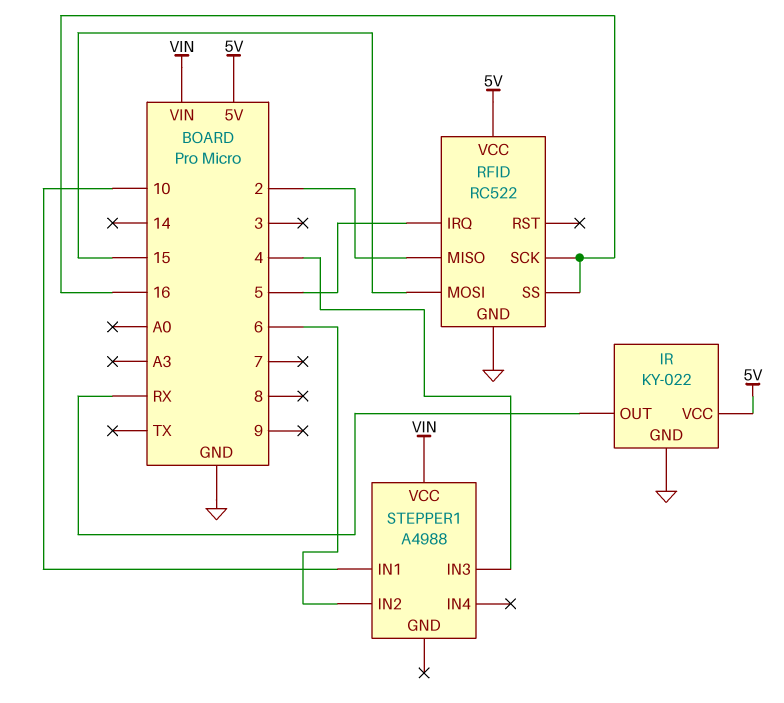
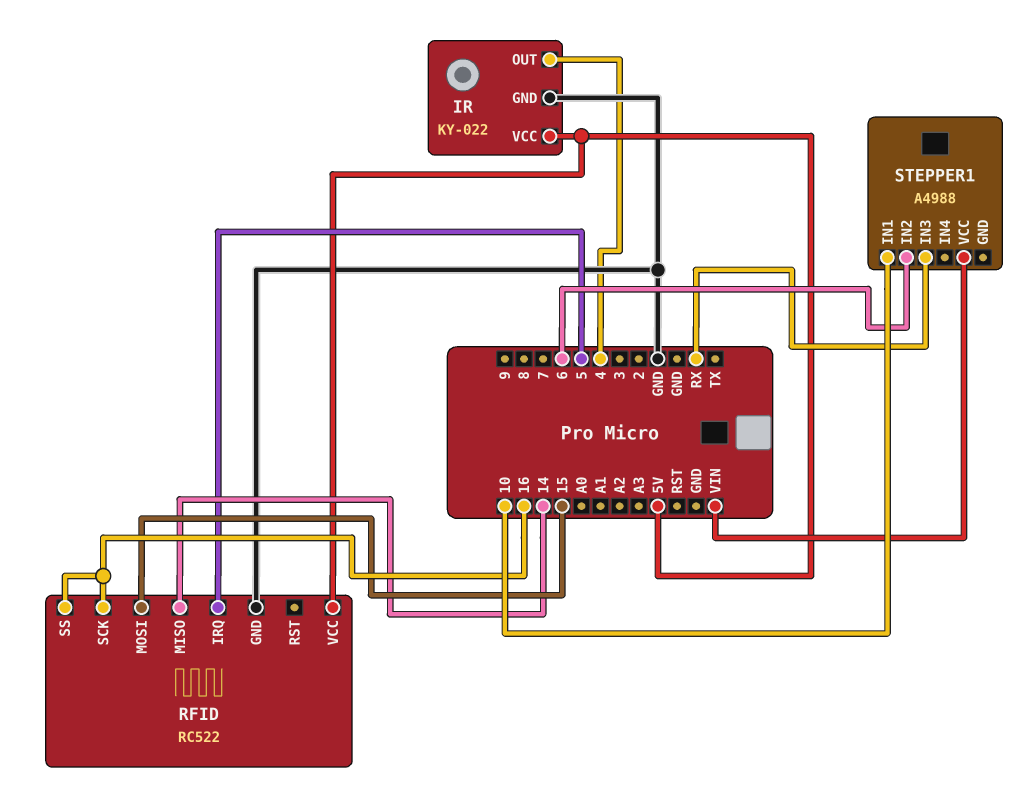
IR pin OUT: RX -> 4
RFID pin MISO: 2 -> 14
STEPPER1 pin IN3: 4 -> RX

